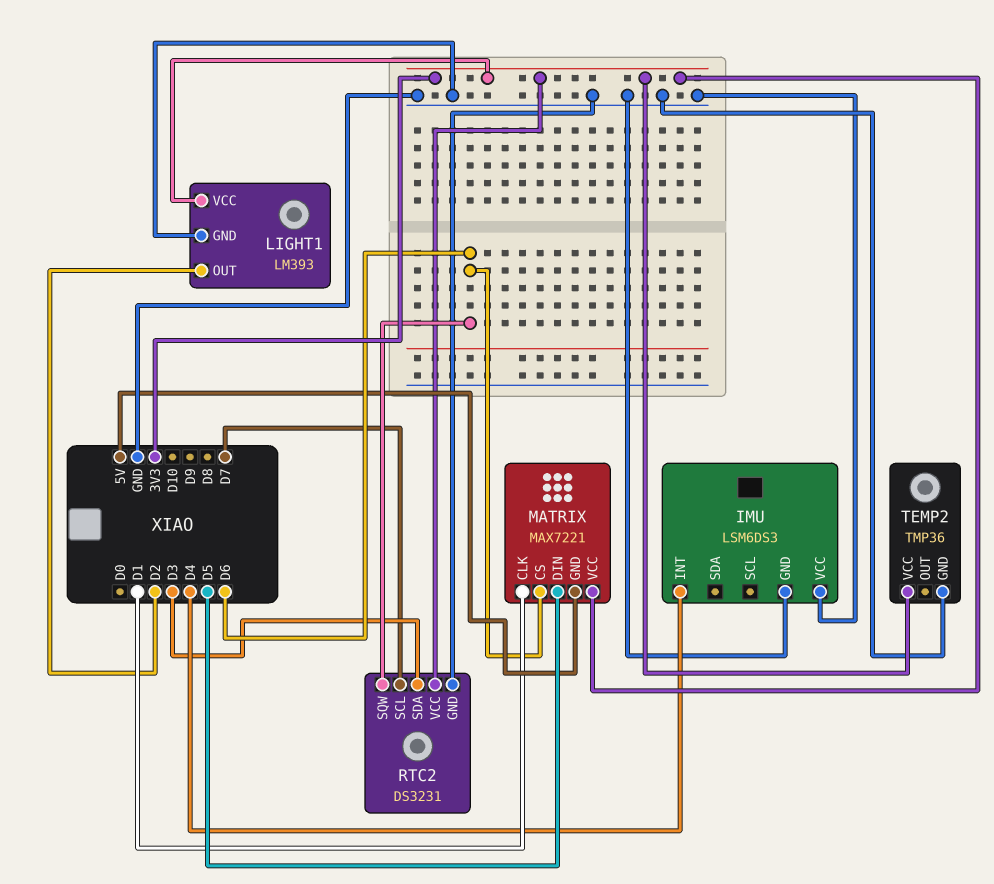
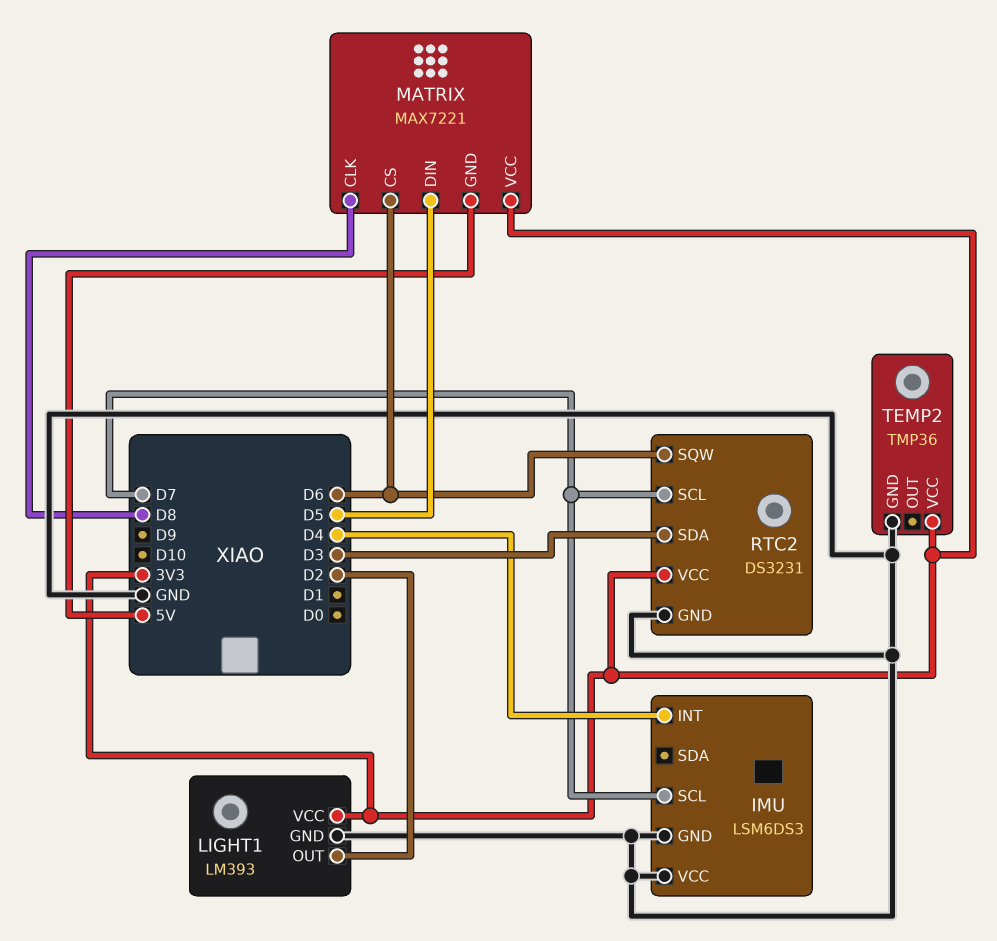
IMU pin SCL: none -> D7
MATRIX pin CLK: D1 -> D8

